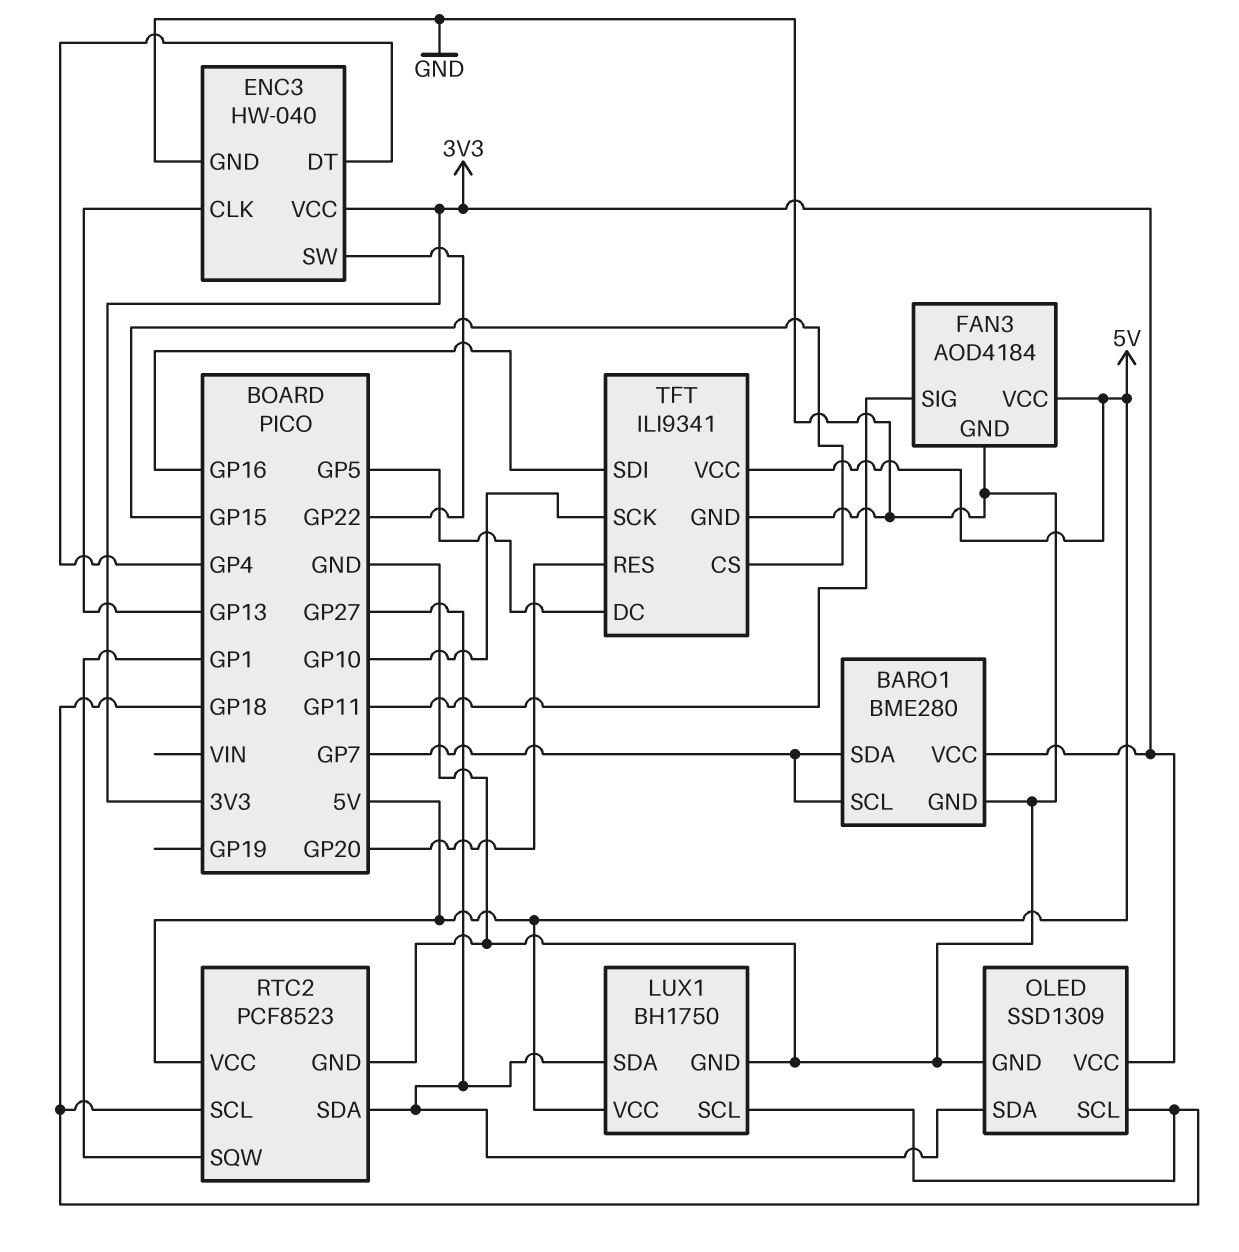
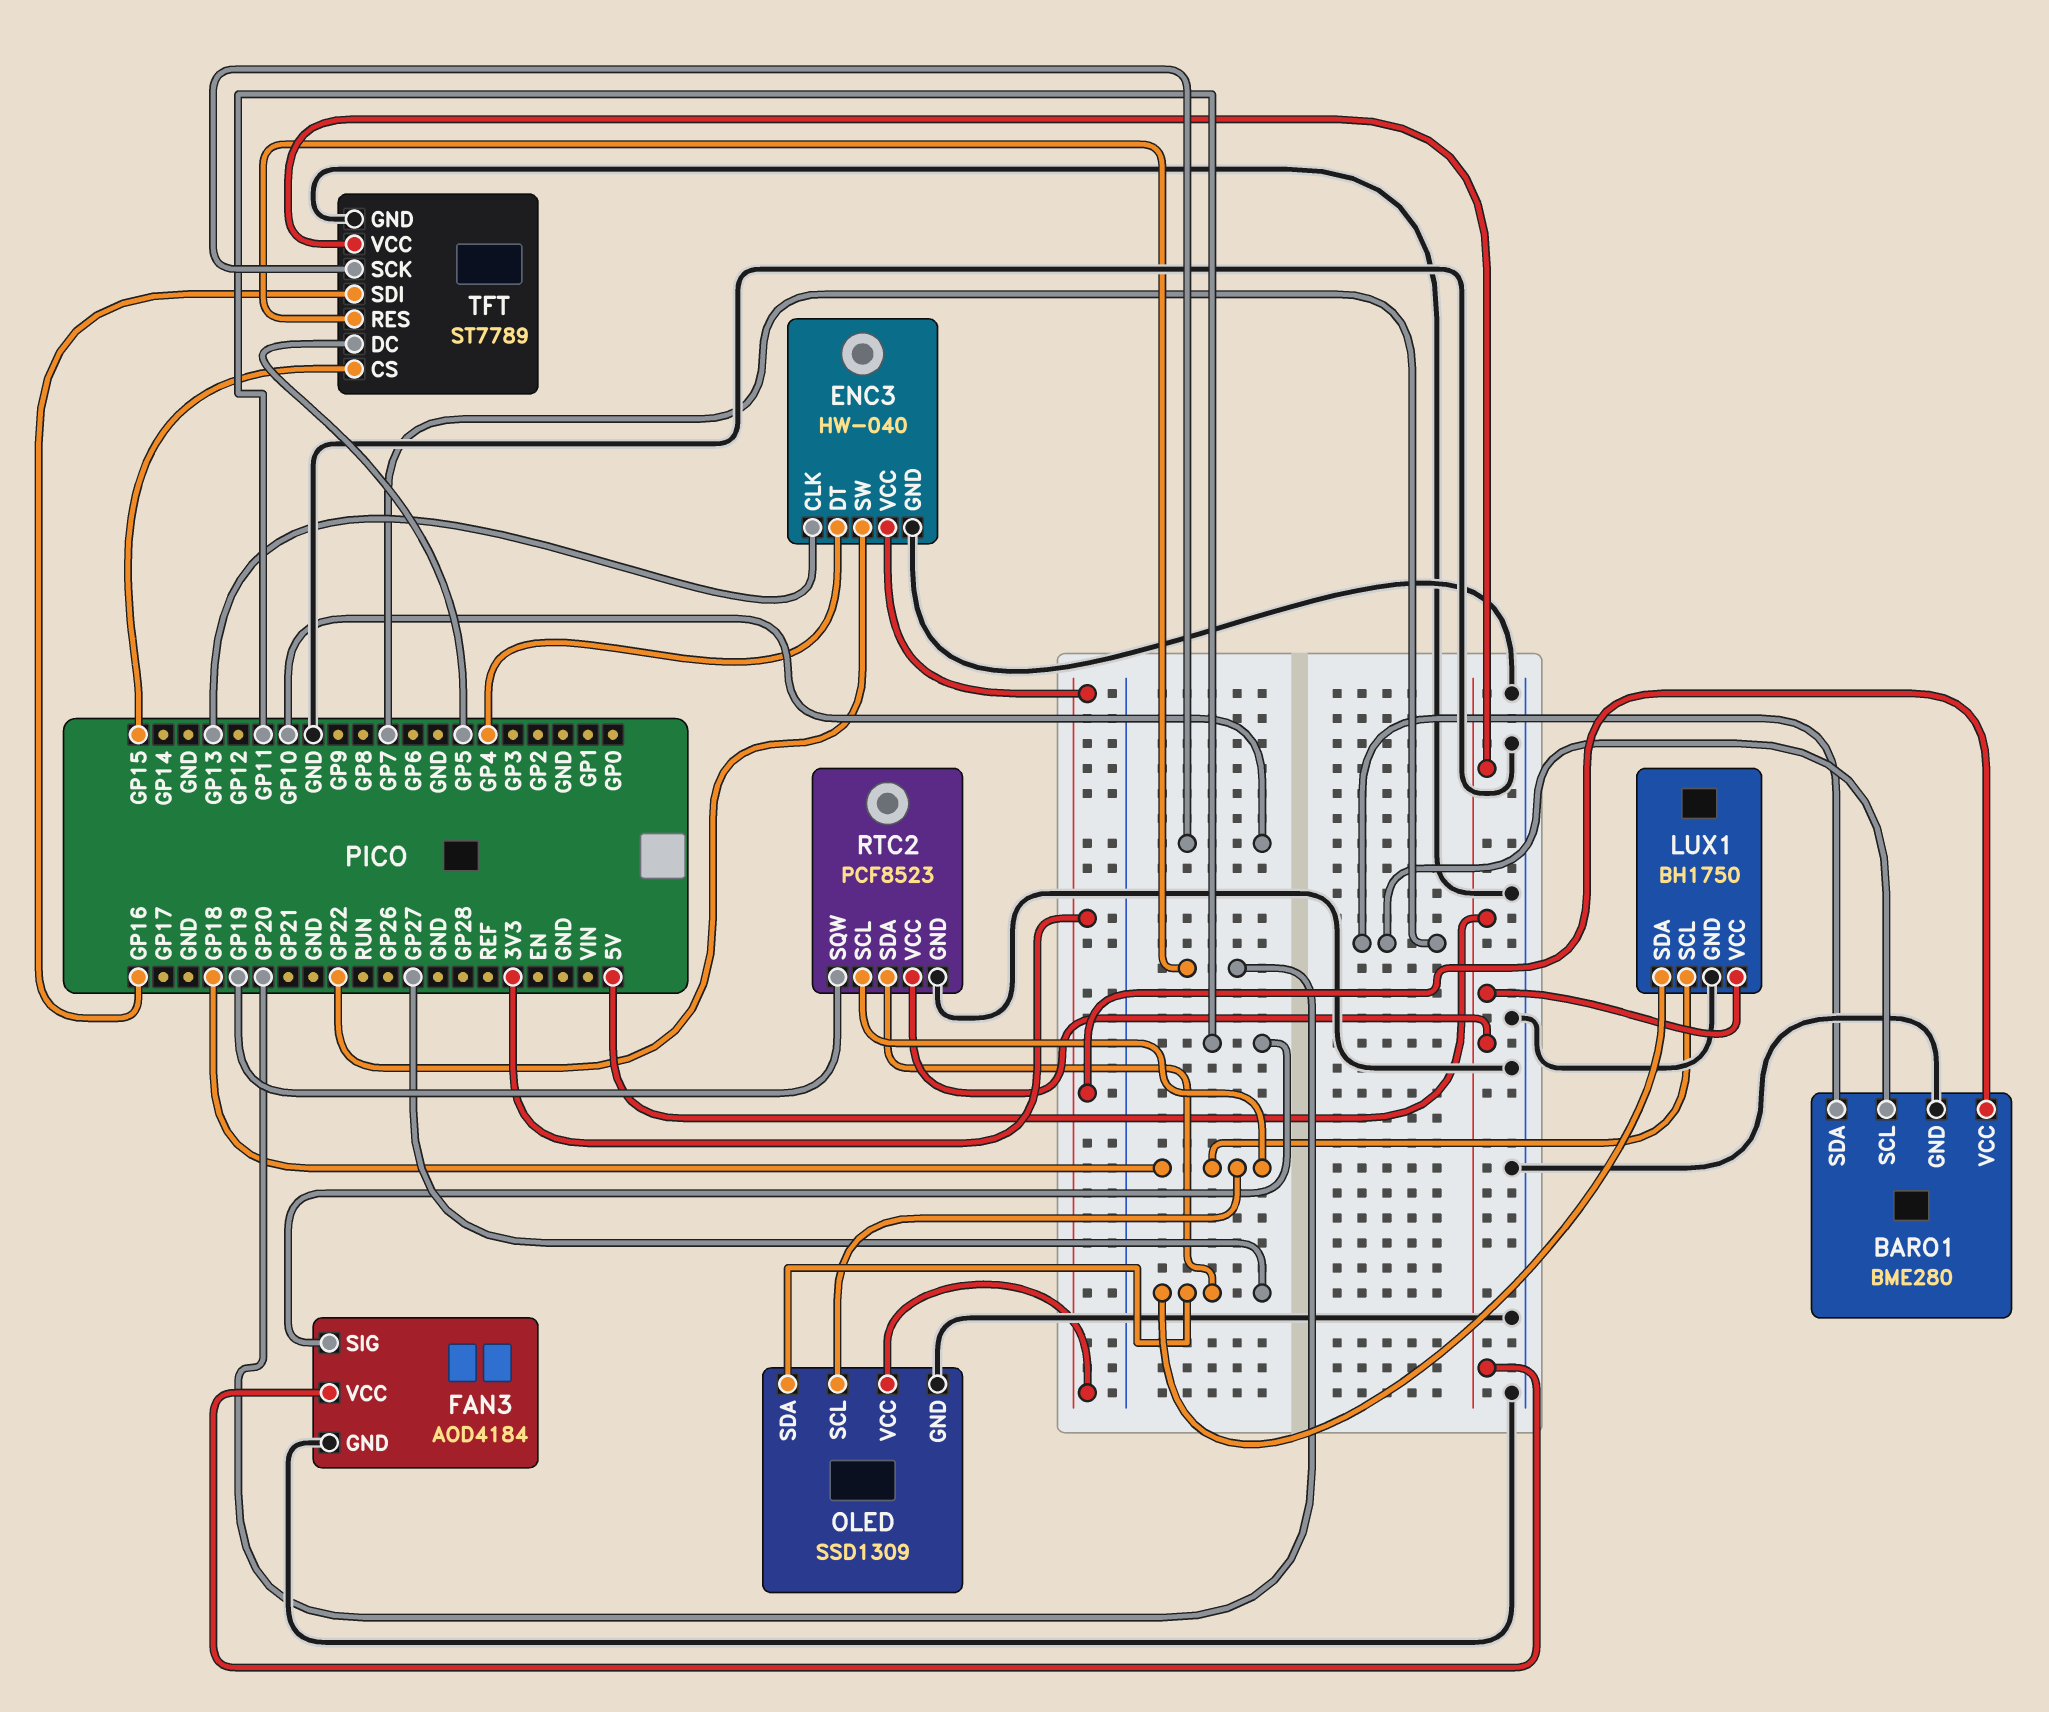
RTC2 pin SQW: GP1 -> GP19
TFT: ILI9341 -> ST7789

